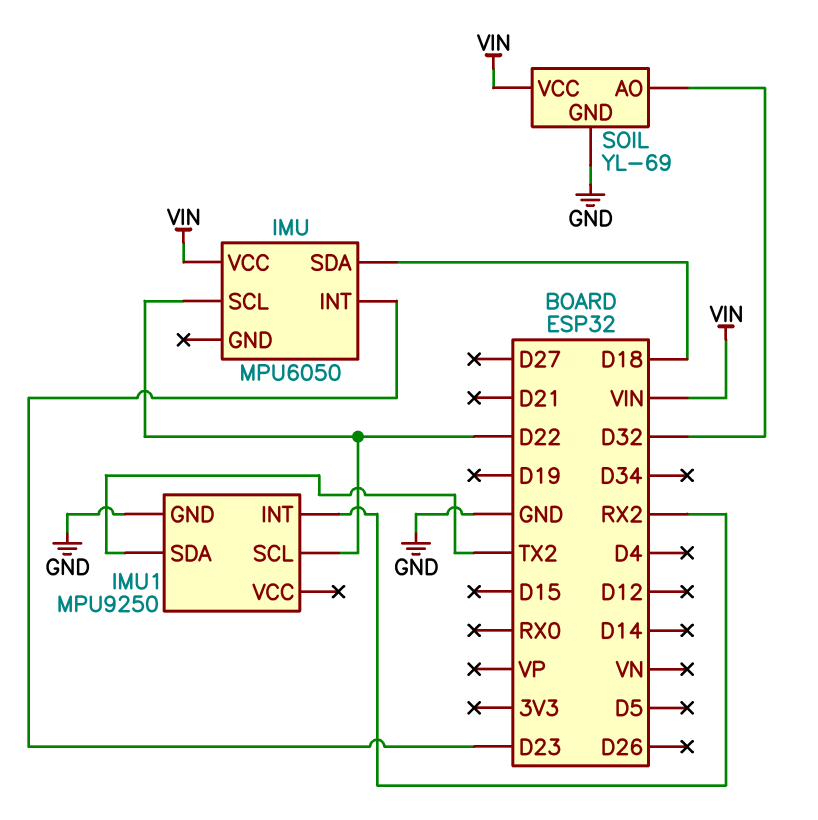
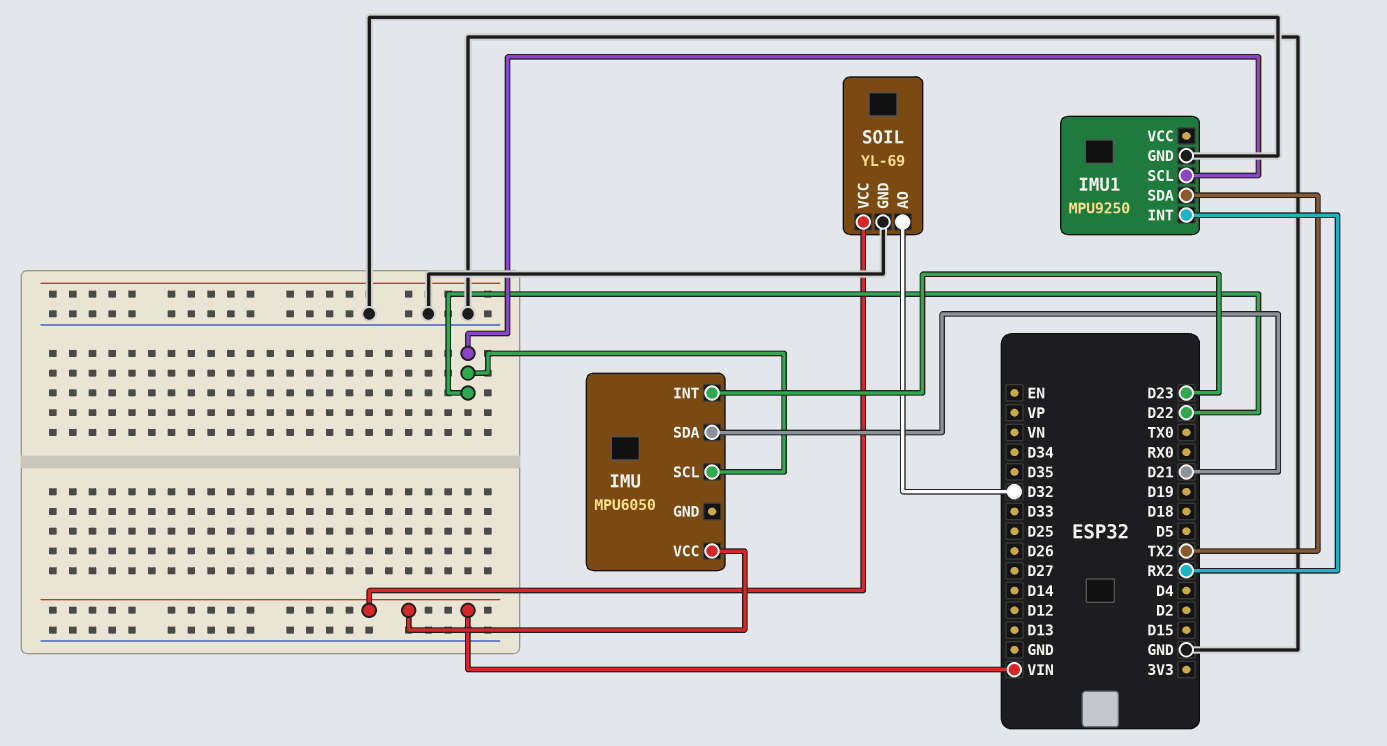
IMU pin SDA: D18 -> D21

